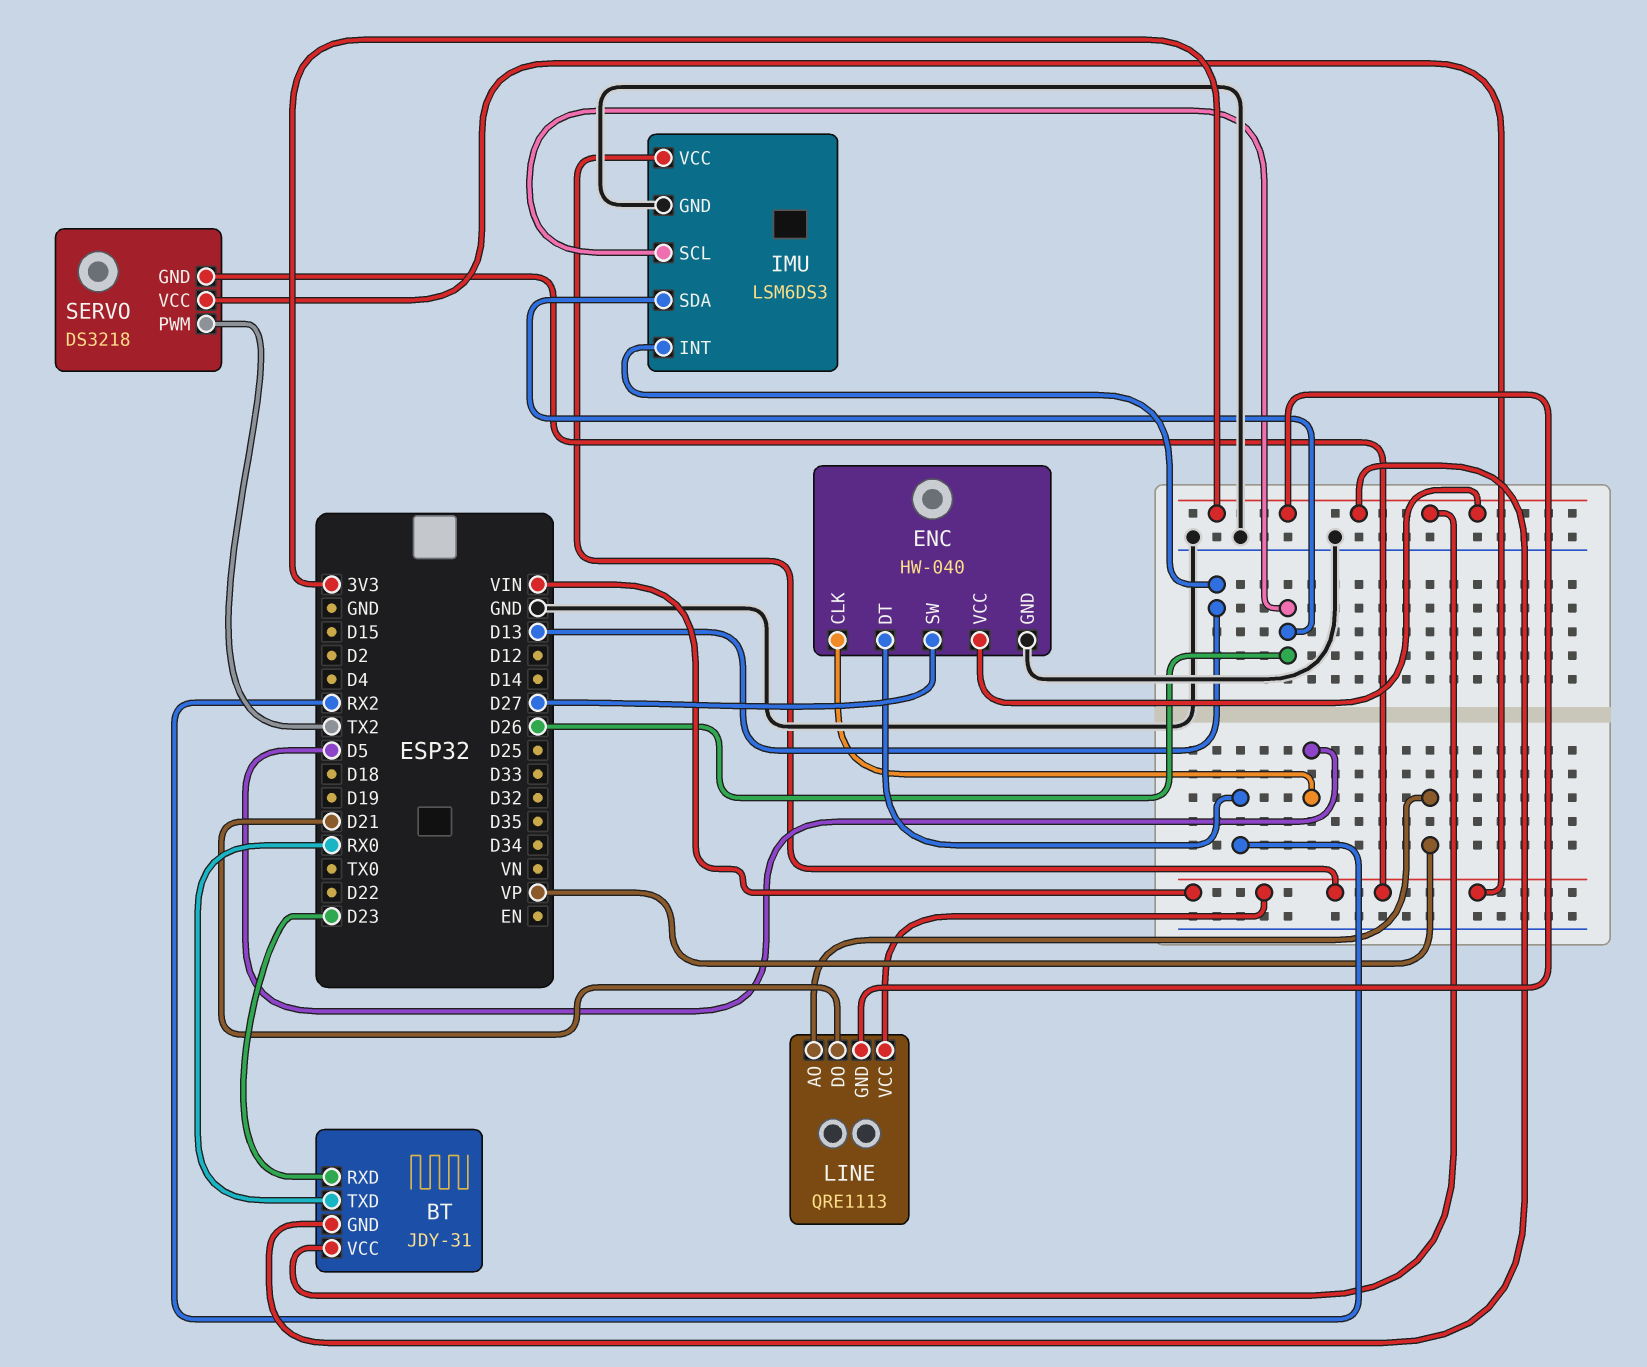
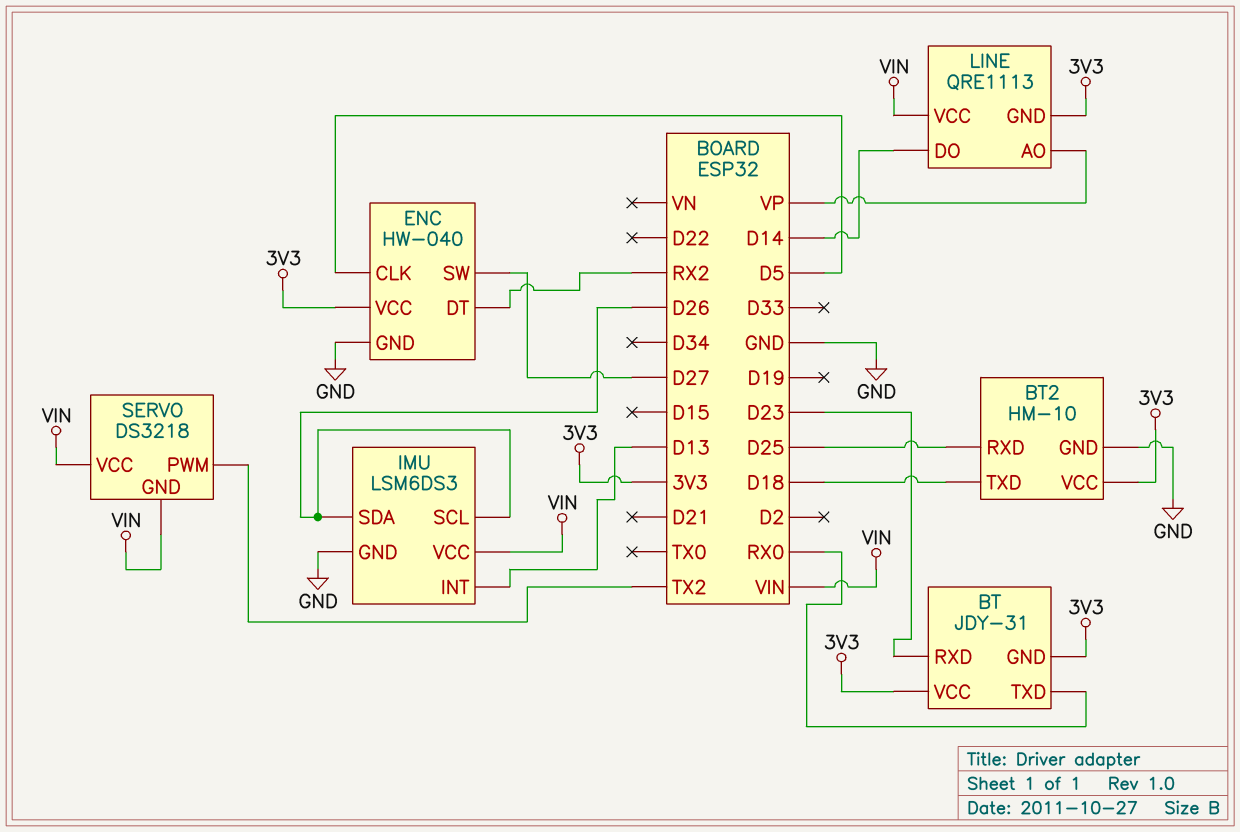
BT2: none -> HM-10
BT2 pin GND: none -> GND
BT2 pin RXD: none -> D25
BT2 pin TXD: none -> D18
BT2 pin VCC: none -> 3V3
LINE pin DO: D21 -> D14

